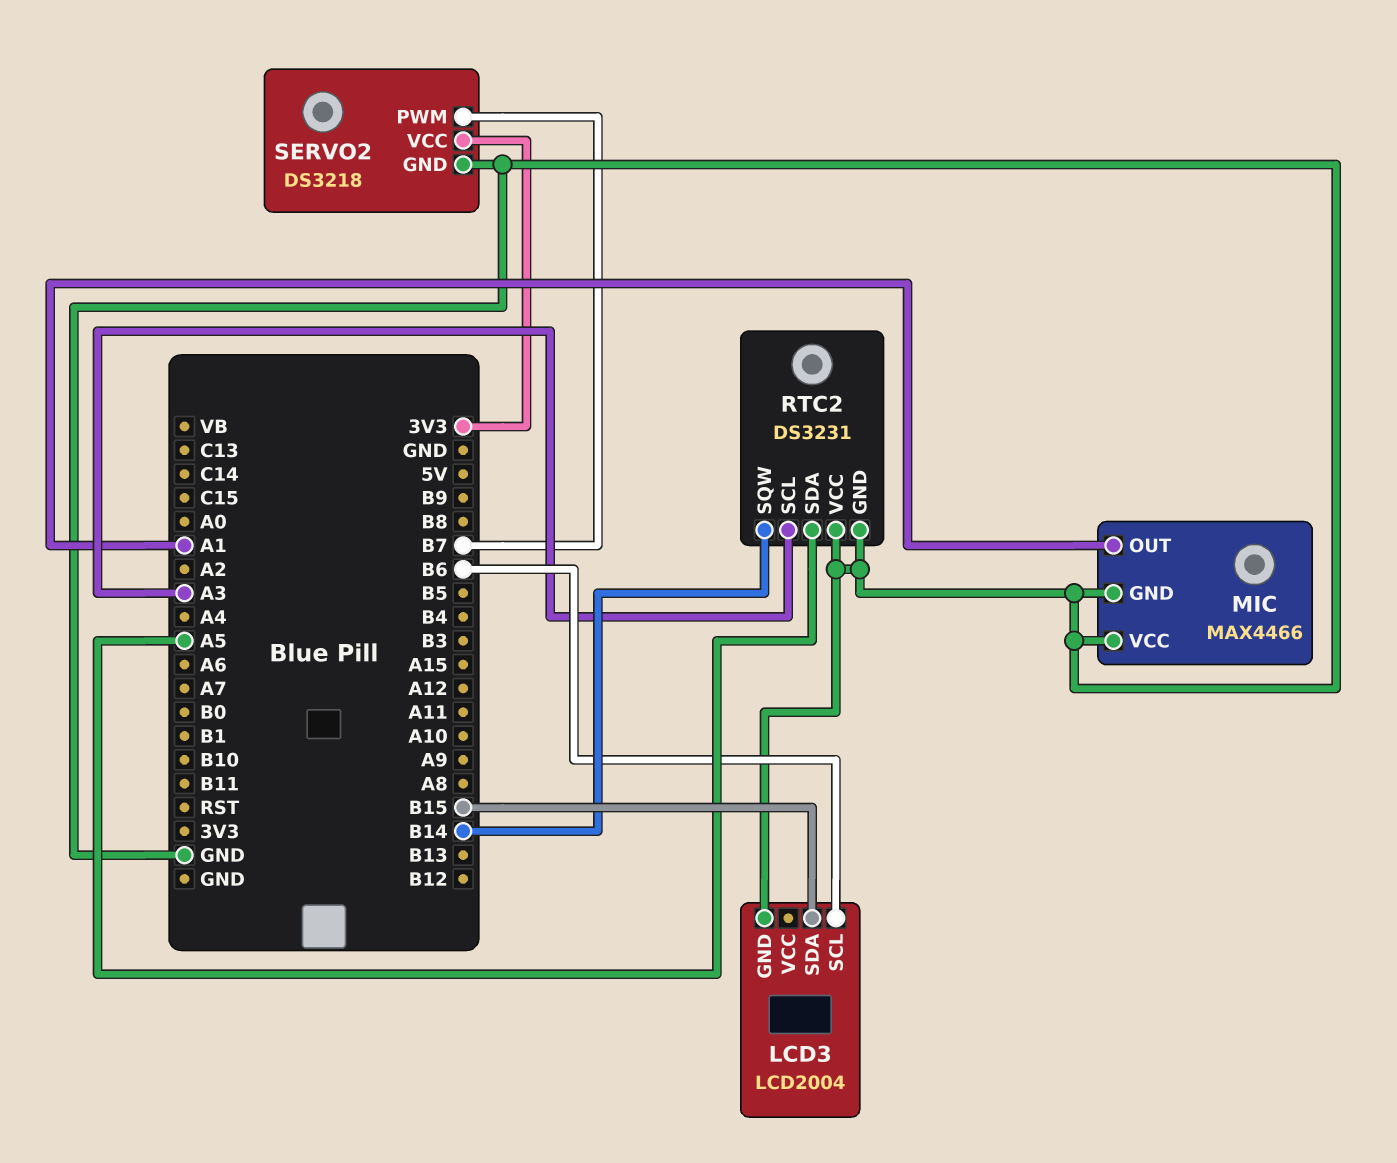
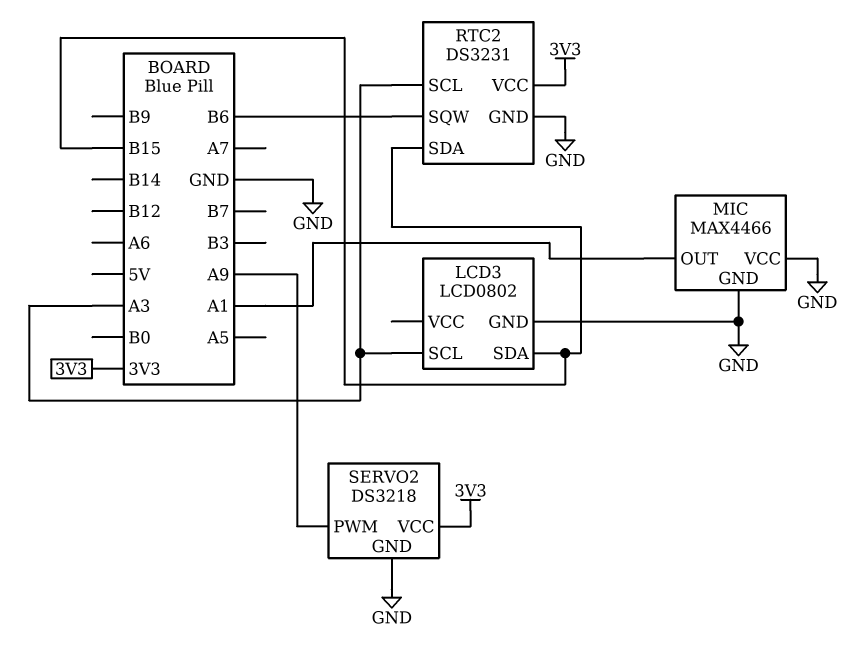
LCD3: LCD2004 -> LCD0802
LCD3 pin SCL: B6 -> A3
RTC2 pin SDA: A5 -> B15
RTC2 pin SQW: B14 -> B6
RTC2 pin VCC: GND -> 3V3
SERVO2 pin PWM: B7 -> A9

